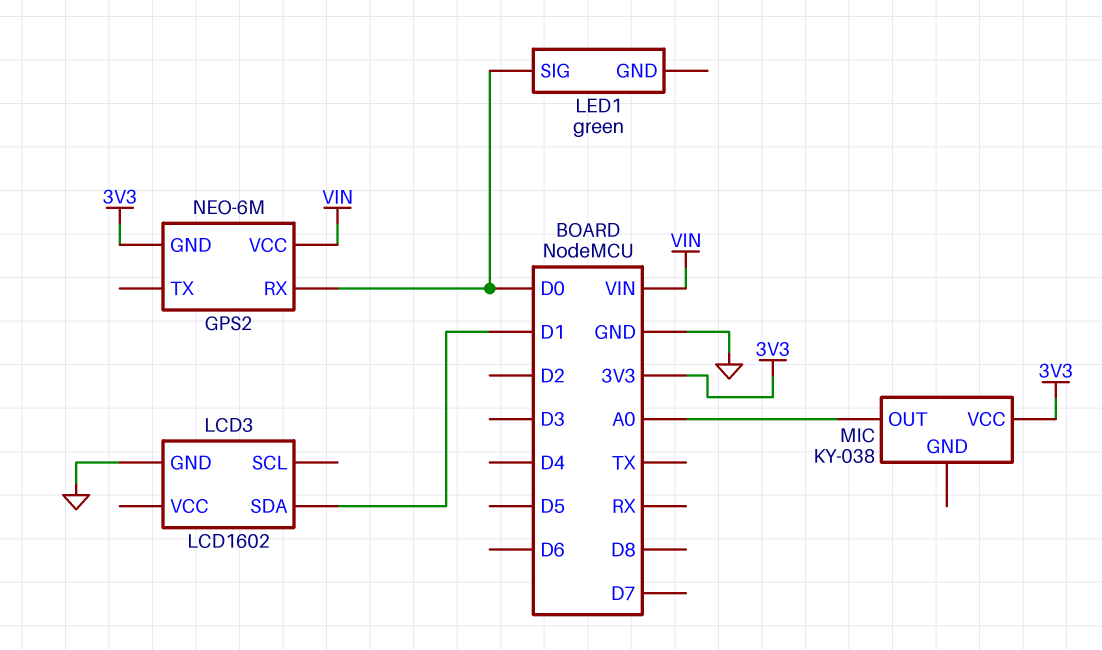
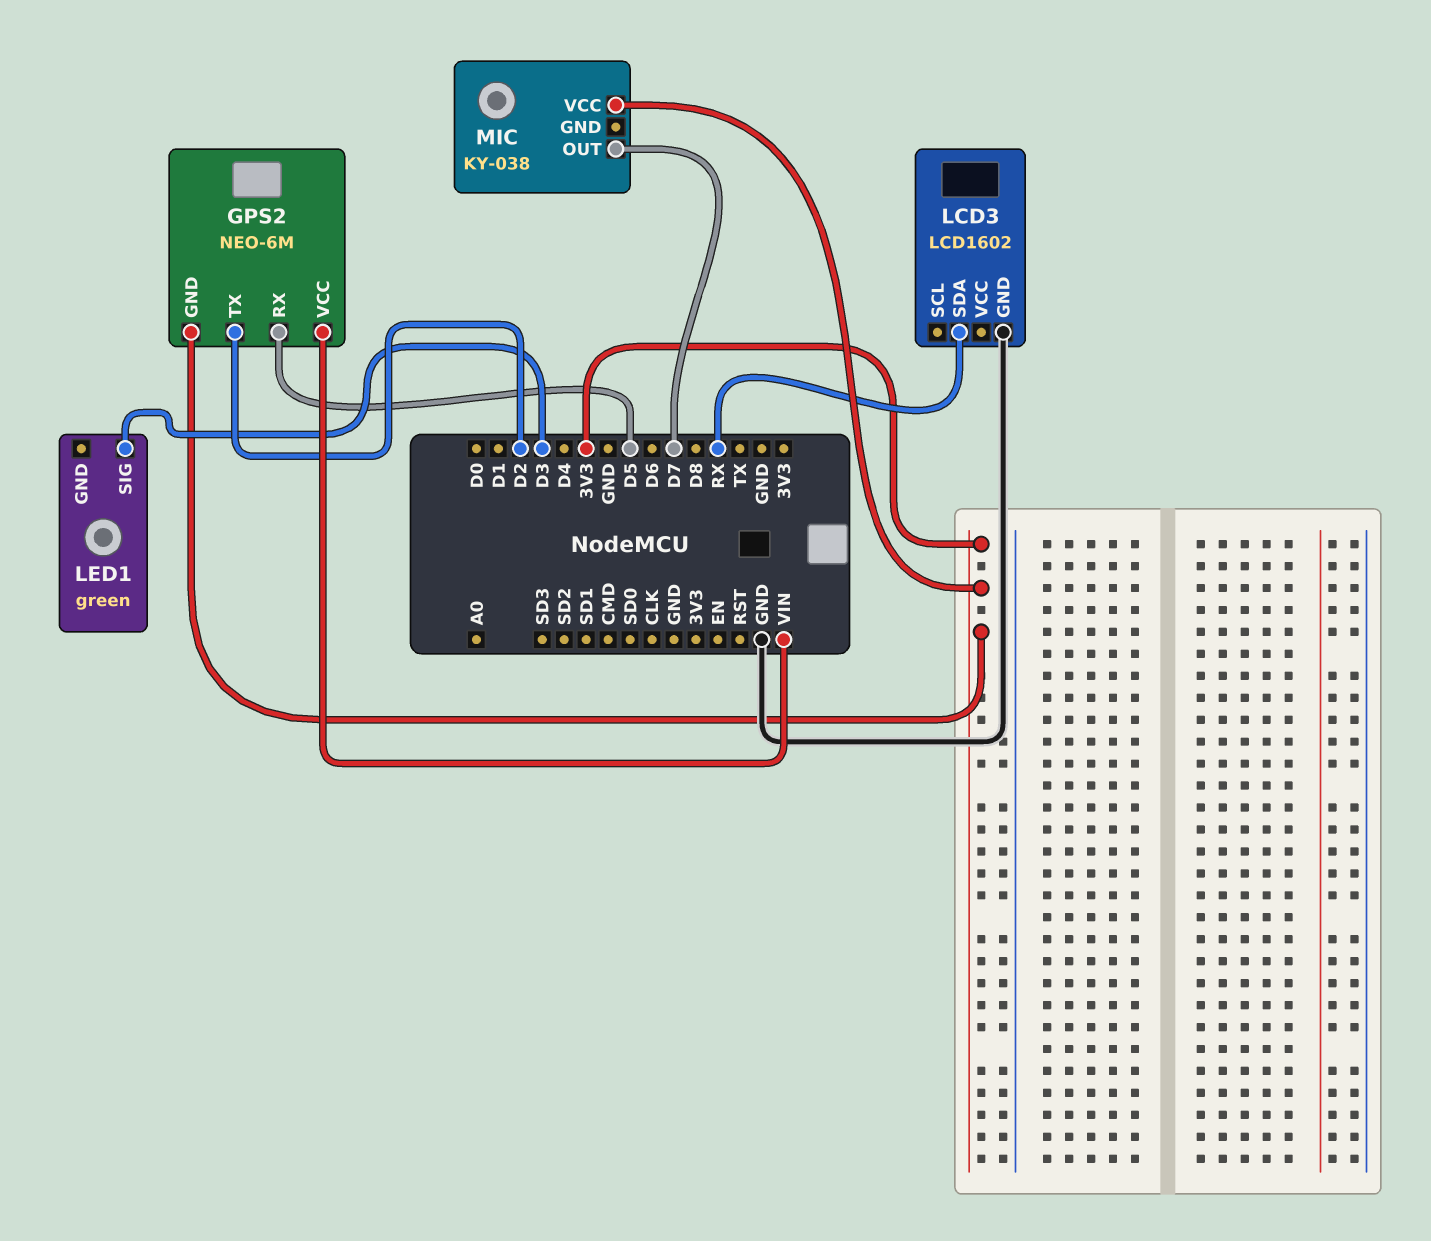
GPS2 pin RX: D0 -> D5
GPS2 pin TX: none -> D2
LCD3 pin SDA: D1 -> RX
LED1 pin SIG: D0 -> D3
MIC pin OUT: A0 -> D7

